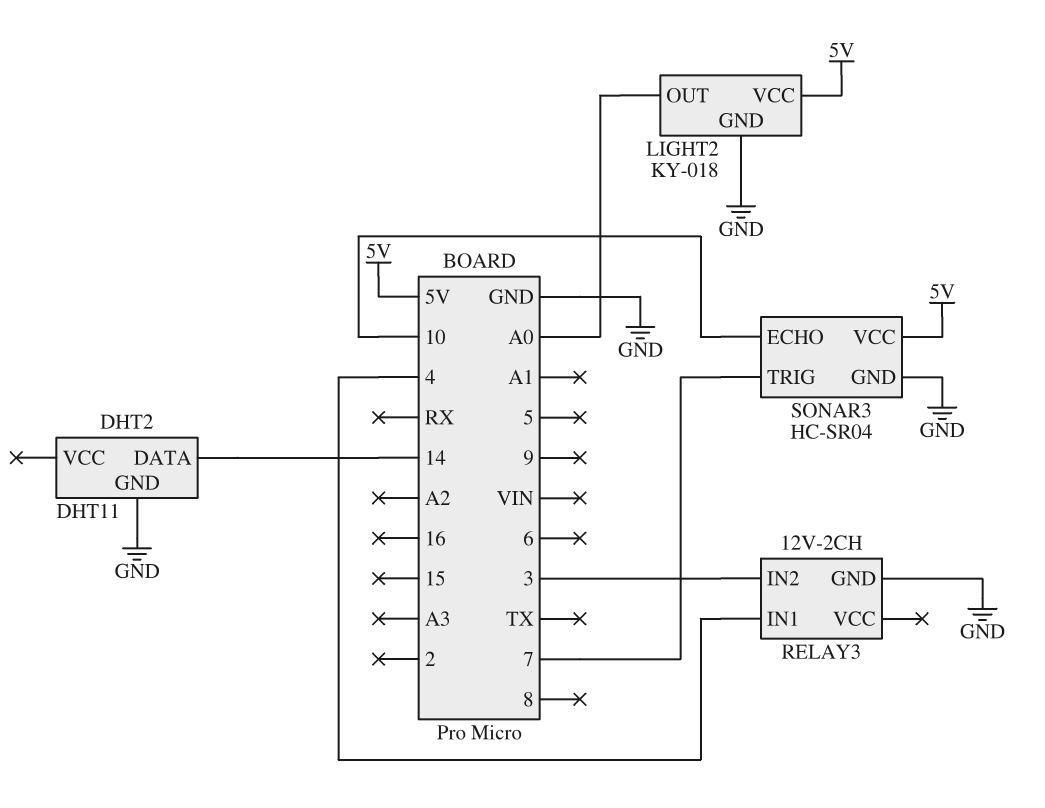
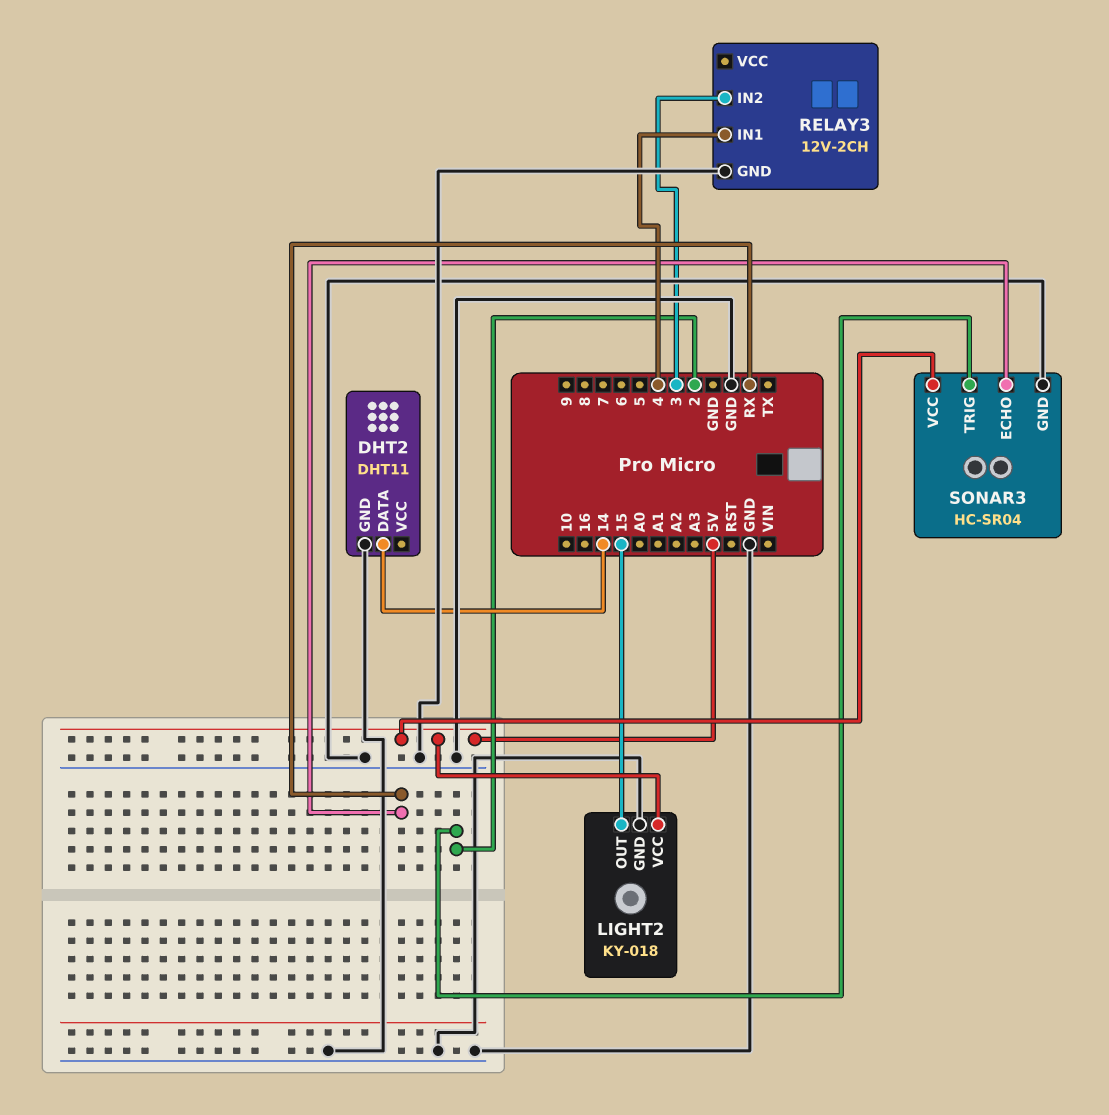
LIGHT2 pin OUT: A0 -> 15
SONAR3 pin ECHO: 10 -> RX
SONAR3 pin TRIG: 7 -> 2

